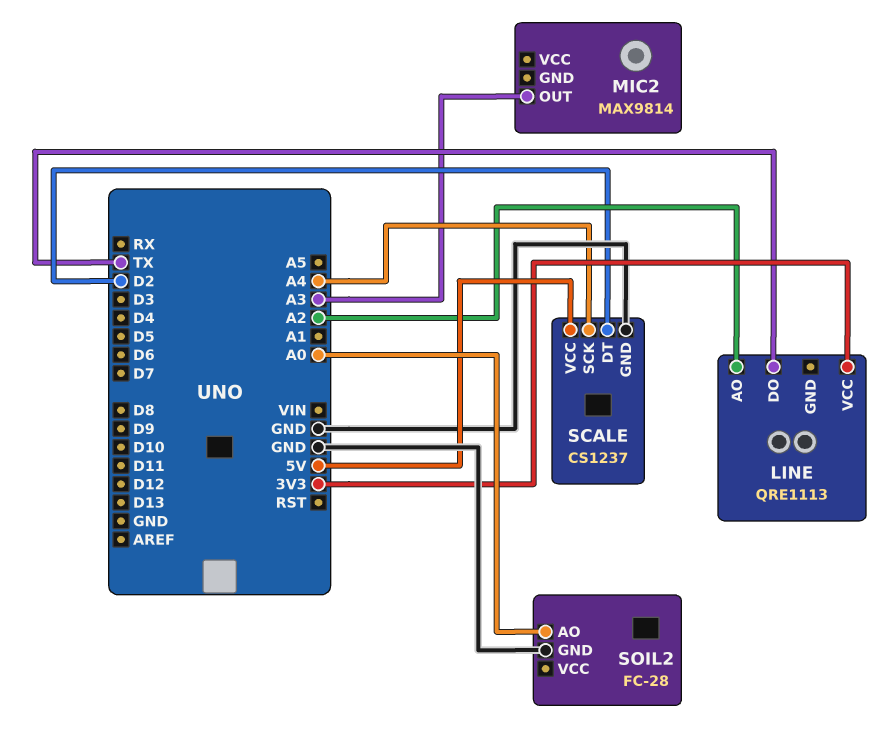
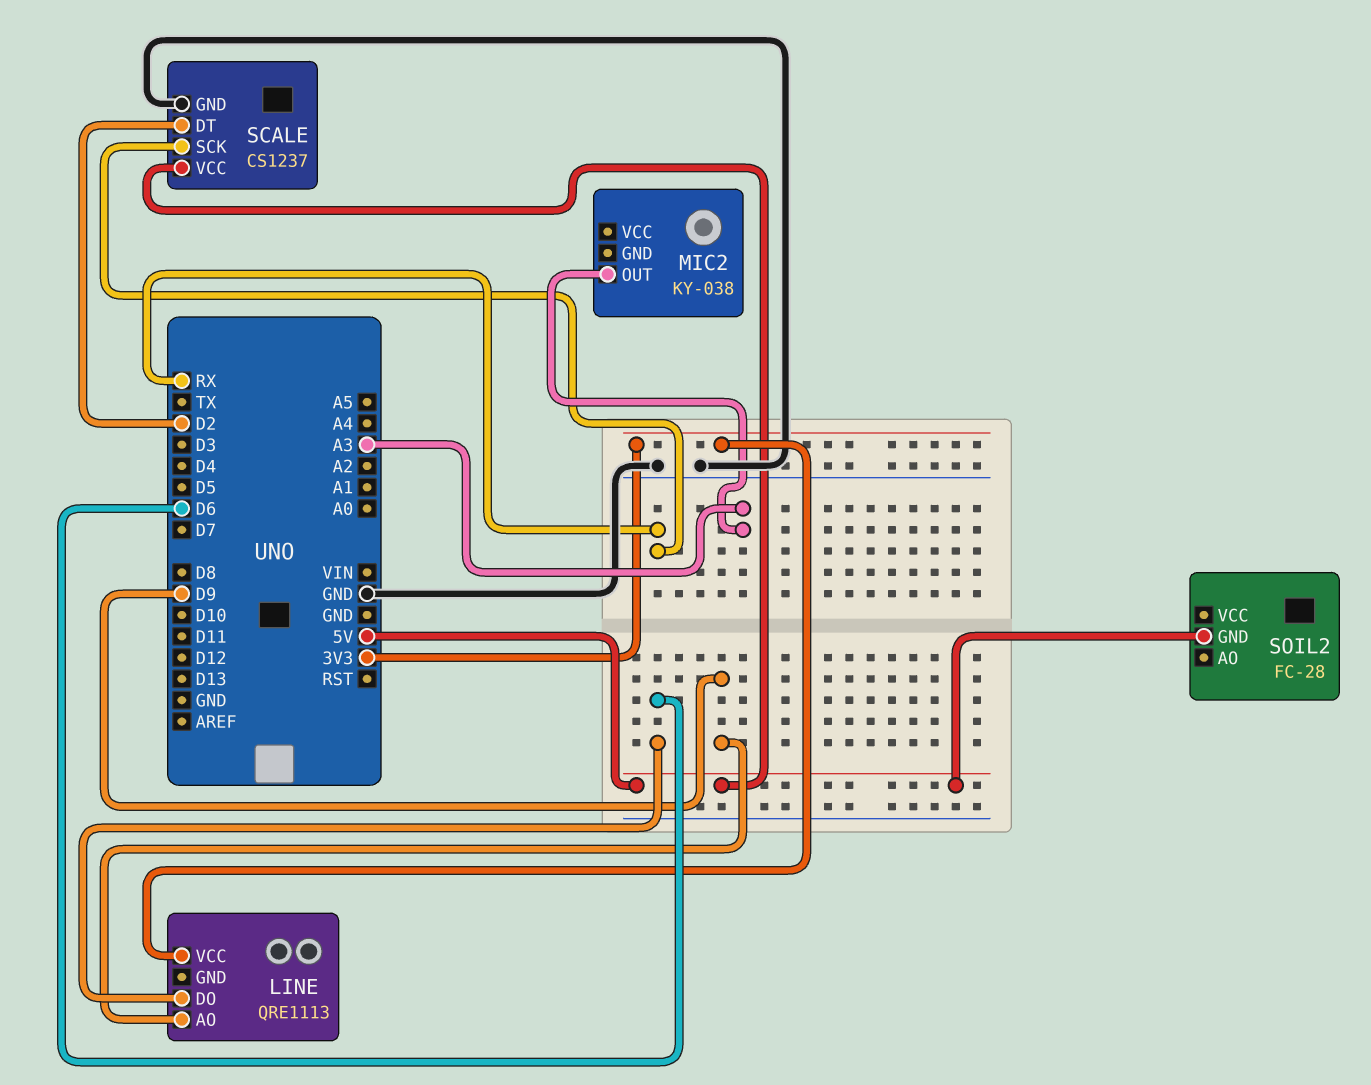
LINE pin AO: A2 -> D9
LINE pin DO: TX -> D6
MIC2: MAX9814 -> KY-038
SCALE pin SCK: A4 -> RX
SOIL2 pin AO: A0 -> none
SOIL2 pin GND: GND -> 5V

